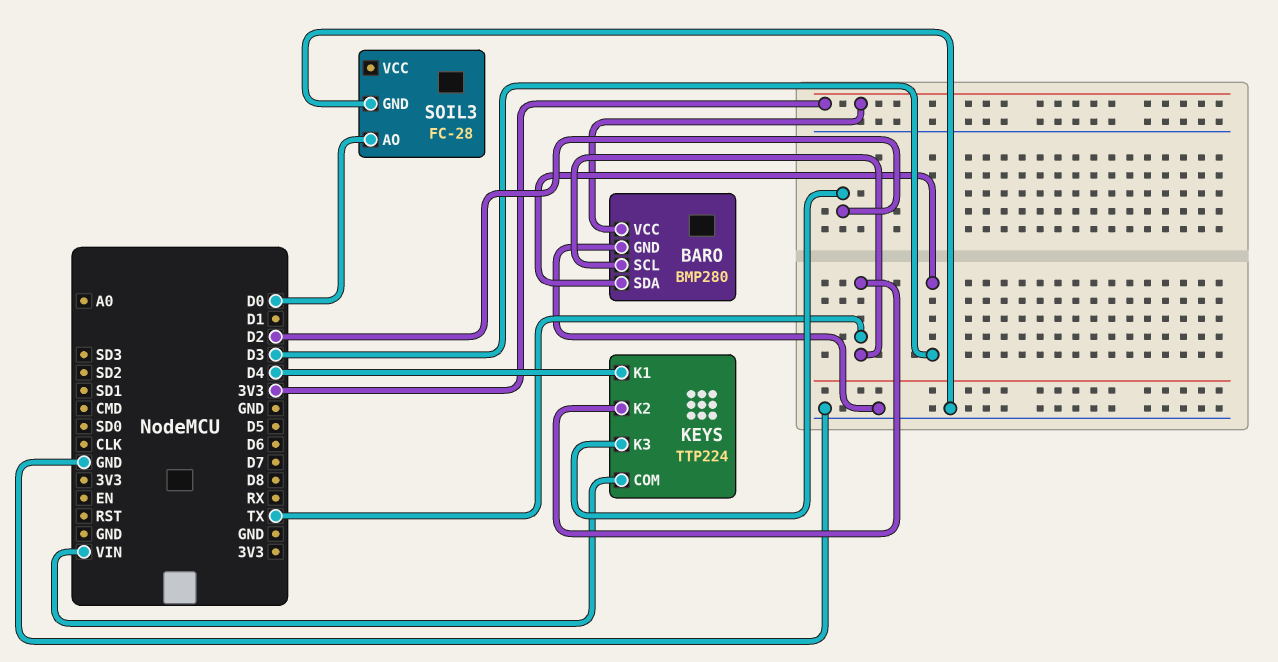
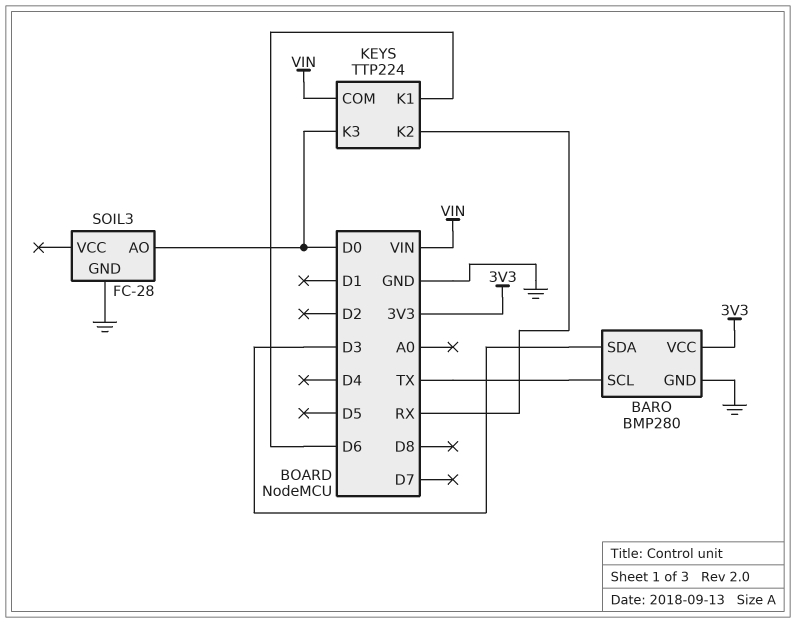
KEYS pin K1: D4 -> D6
KEYS pin K2: TX -> RX
KEYS pin K3: D2 -> D0

